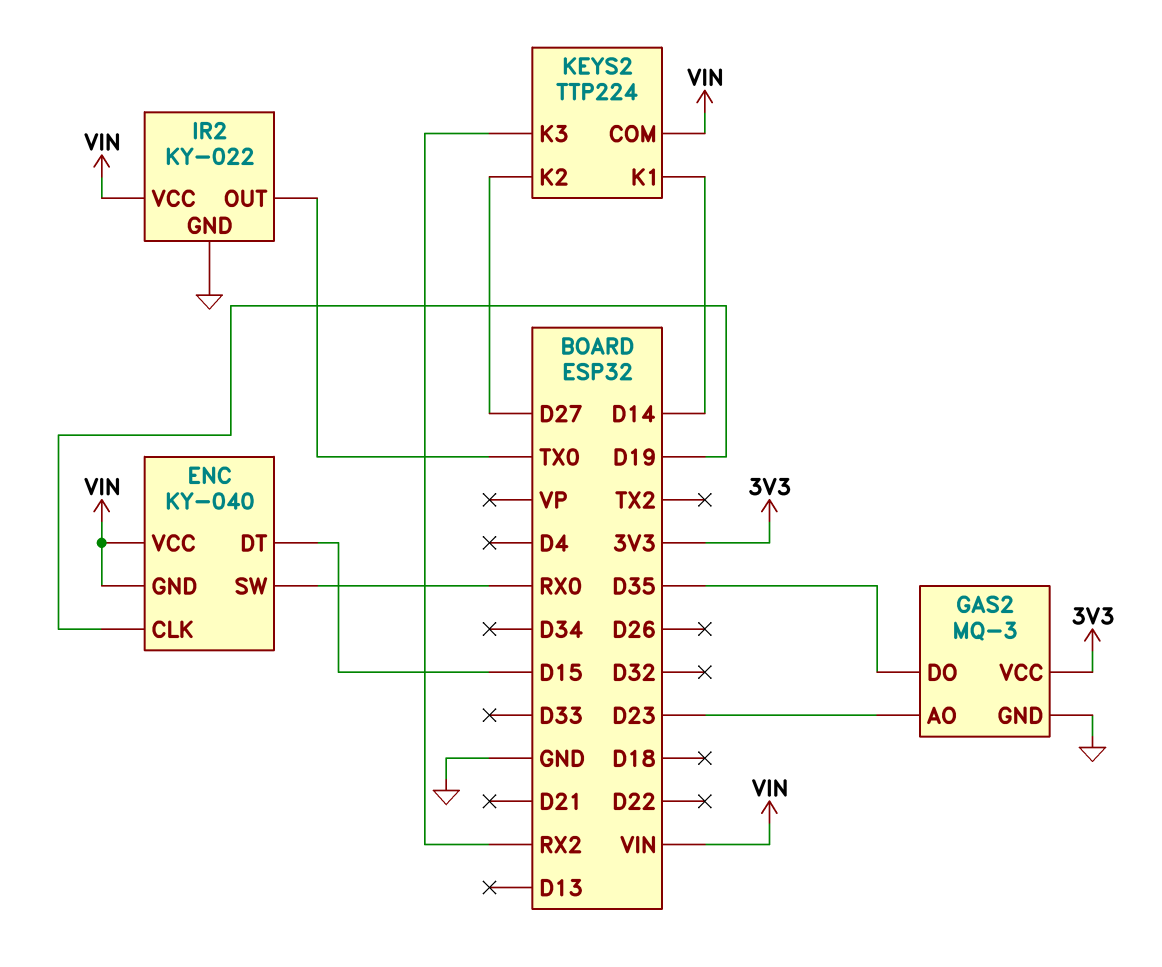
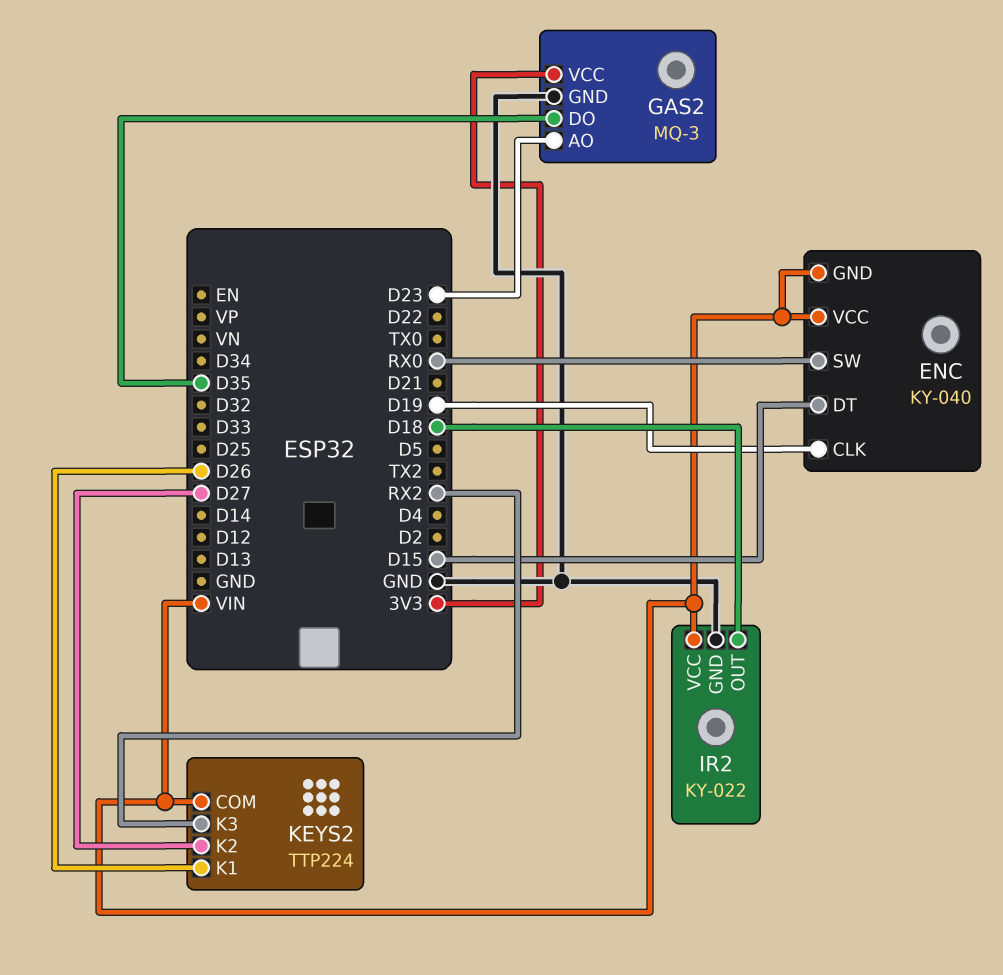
IR2 pin OUT: TX0 -> D18
KEYS2 pin K1: D14 -> D26

